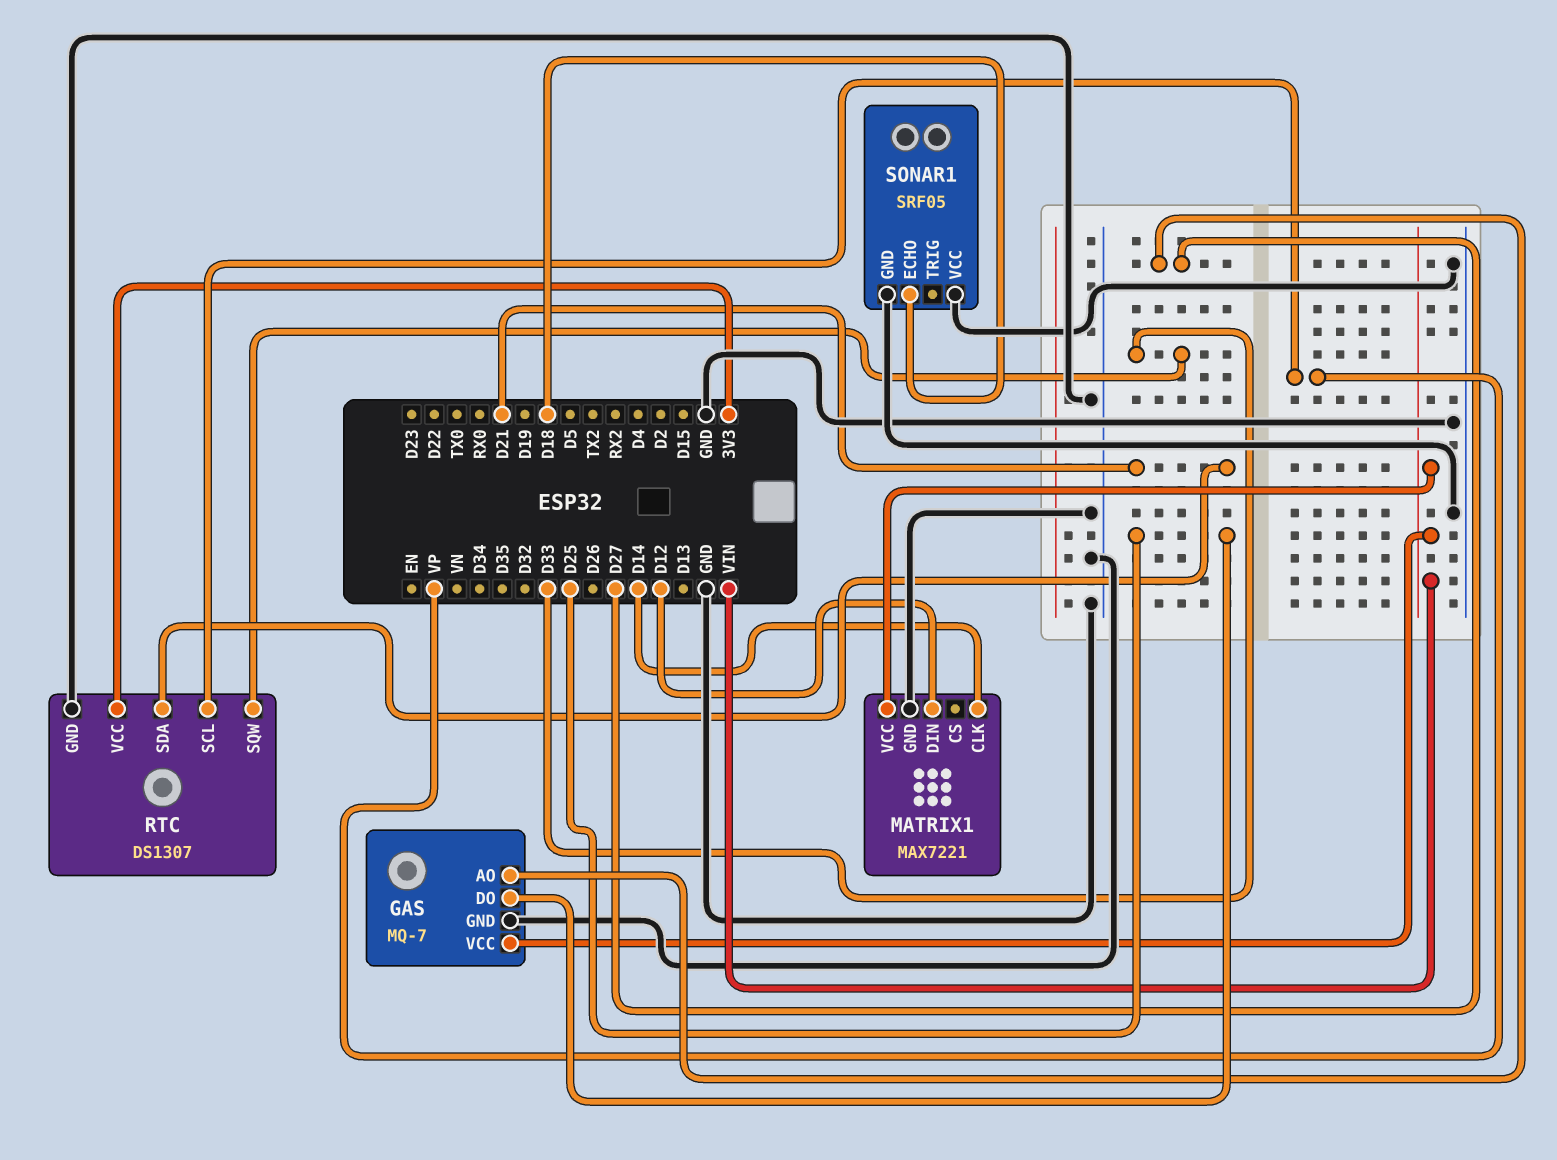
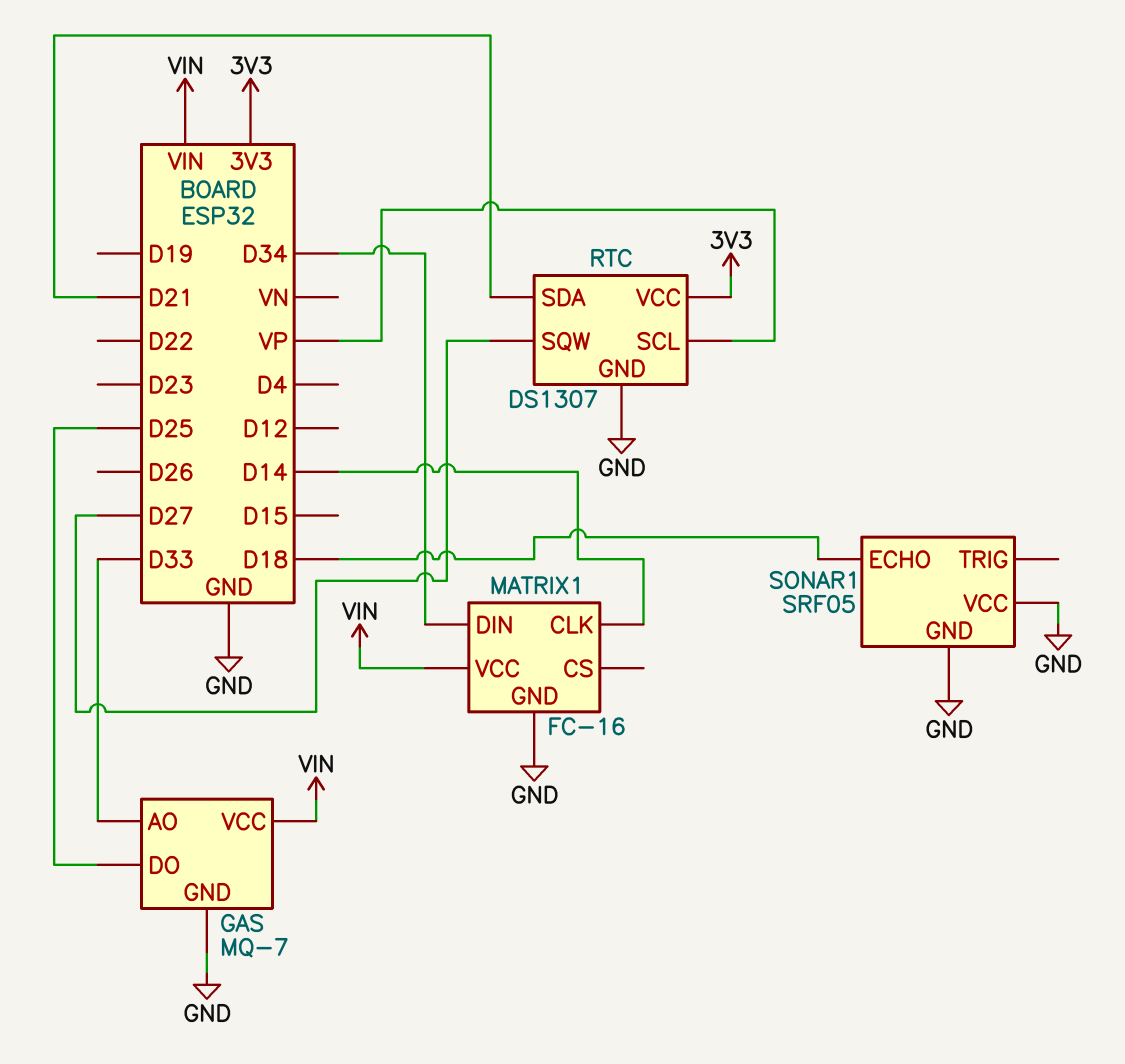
GAS pin AO: D27 -> D33
MATRIX1: MAX7221 -> FC-16
MATRIX1 pin DIN: D12 -> D34
RTC pin SQW: D33 -> D27

